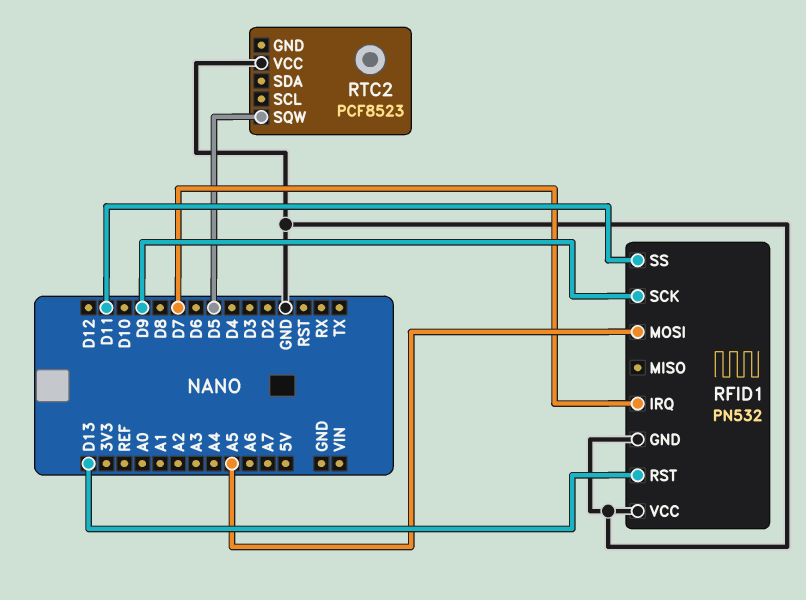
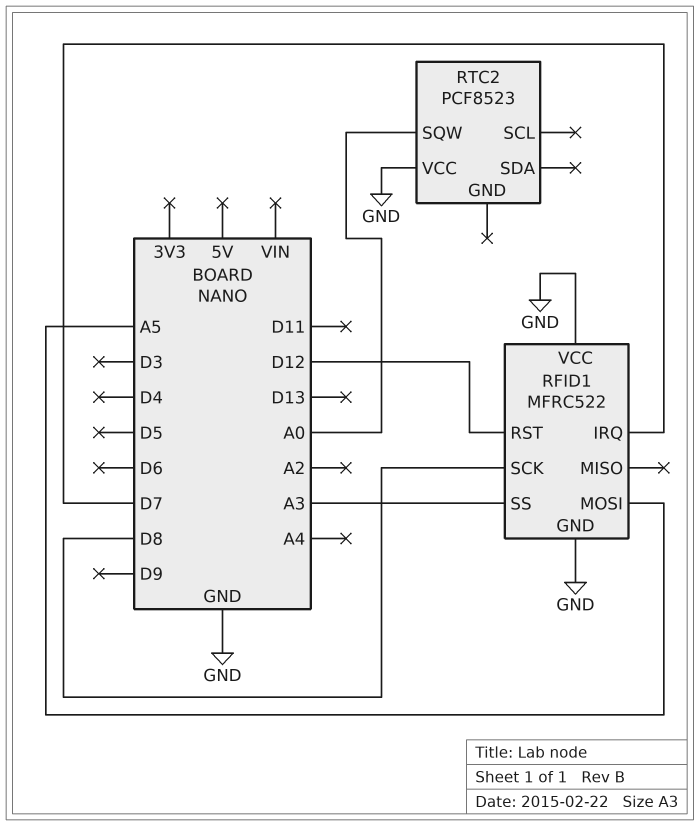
RFID1: PN532 -> MFRC522
RFID1 pin RST: D13 -> D12
RFID1 pin SCK: D9 -> D8
RFID1 pin SS: D11 -> A3
RTC2 pin SQW: D5 -> A0

